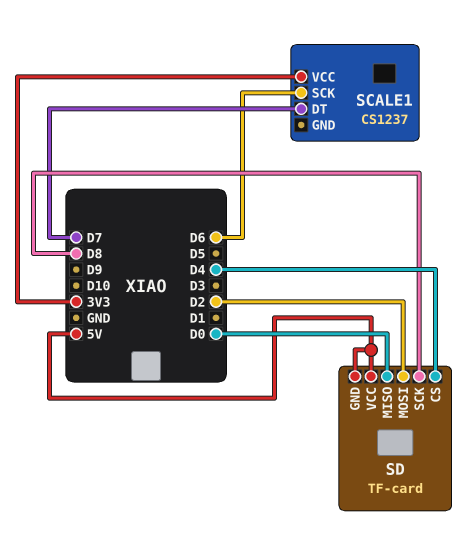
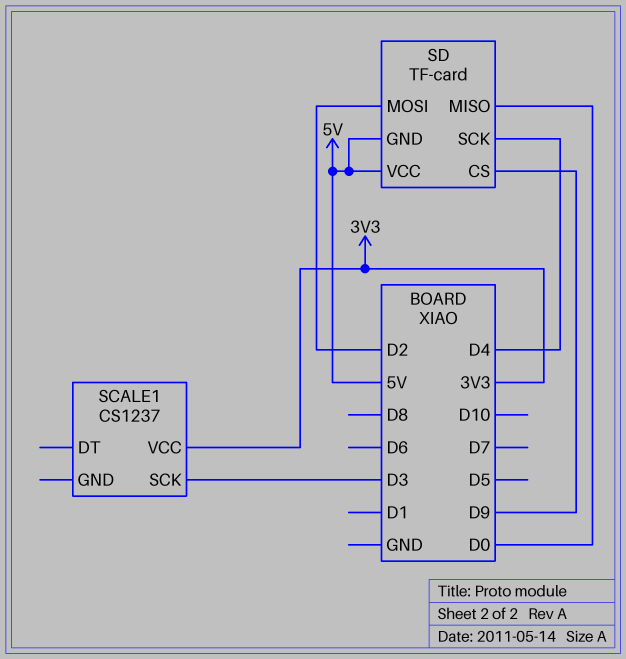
SCALE1 pin DT: D7 -> none
SCALE1 pin SCK: D6 -> D3
SD pin CS: D4 -> D9
SD pin SCK: D8 -> D4

